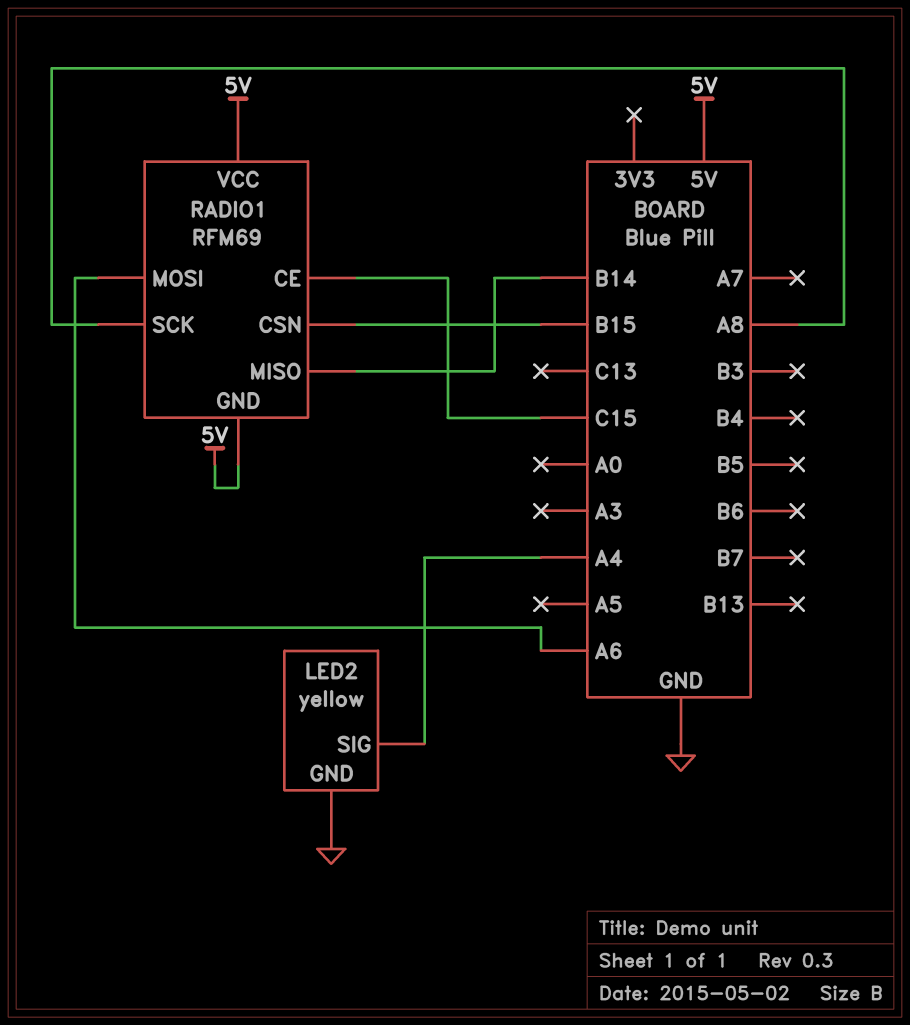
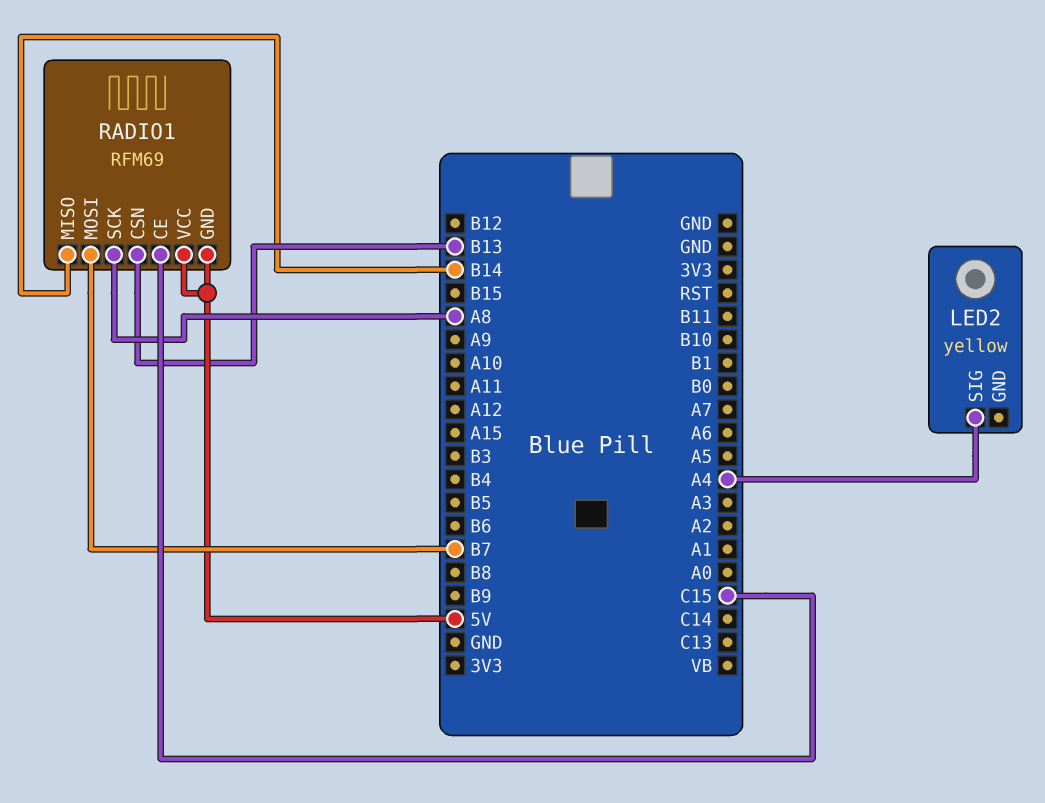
LED2 pin GND: GND -> none
RADIO1 pin CSN: B15 -> B13
RADIO1 pin MOSI: A6 -> B7

